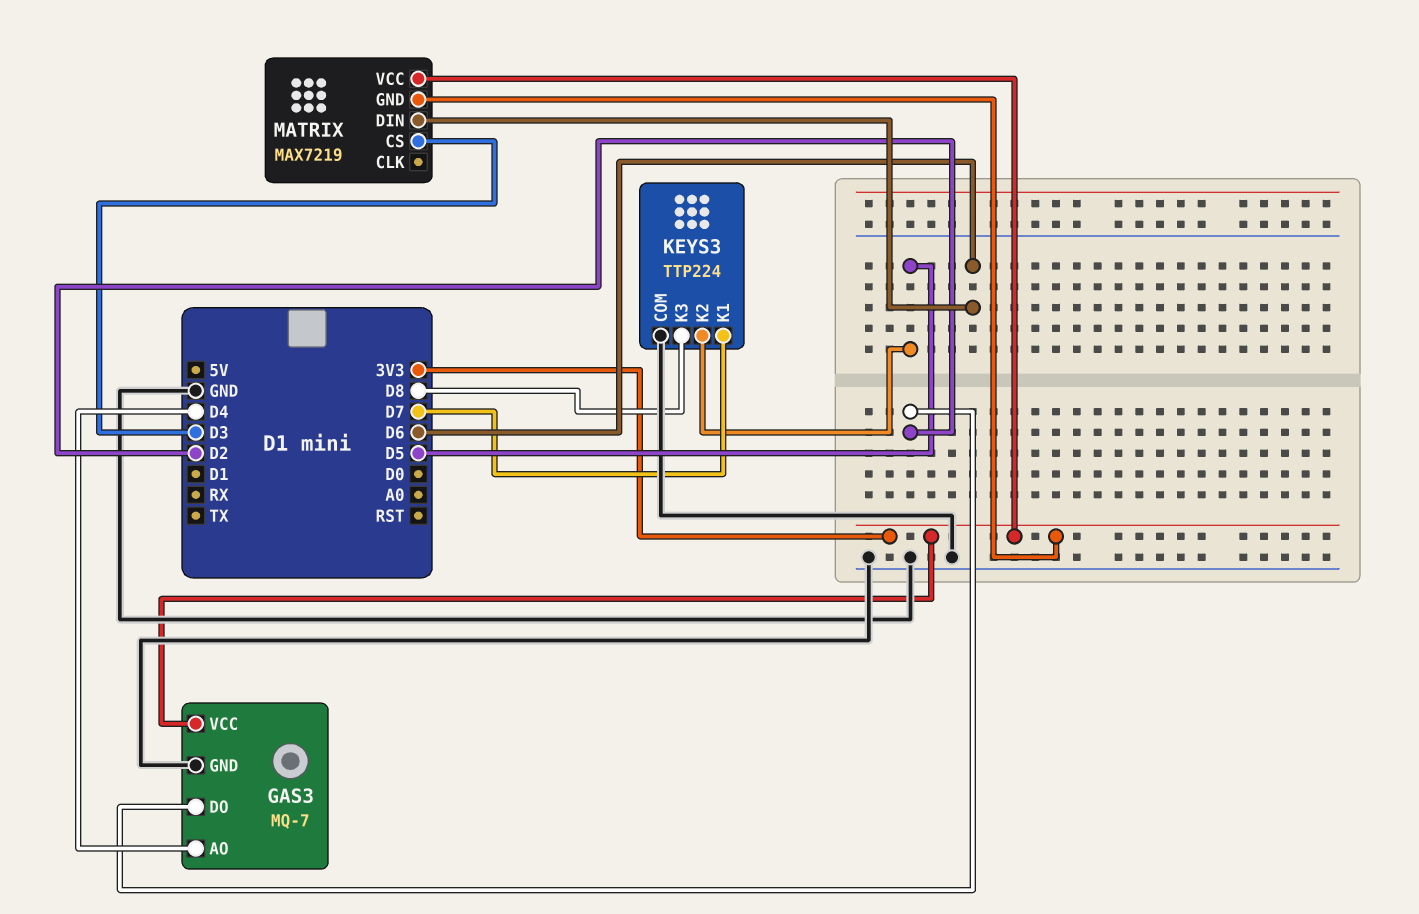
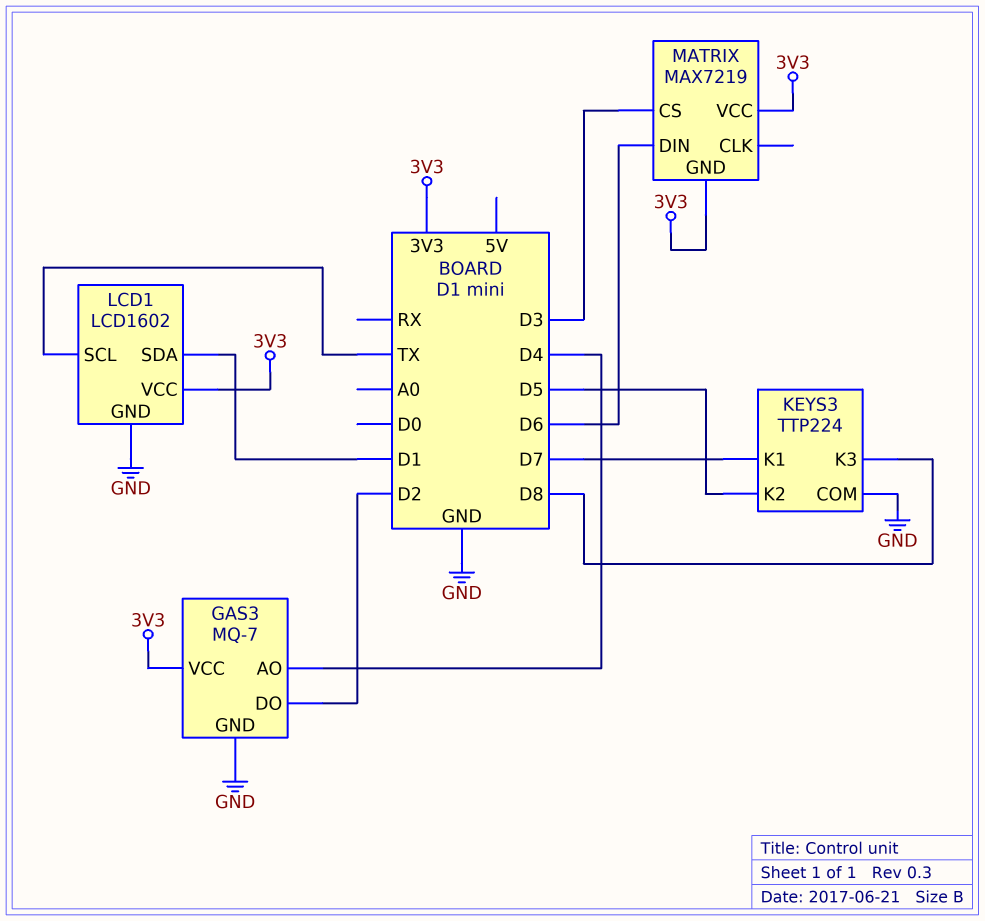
LCD1: none -> LCD1602
LCD1 pin GND: none -> GND
LCD1 pin SCL: none -> TX
LCD1 pin SDA: none -> D1
LCD1 pin VCC: none -> 3V3

